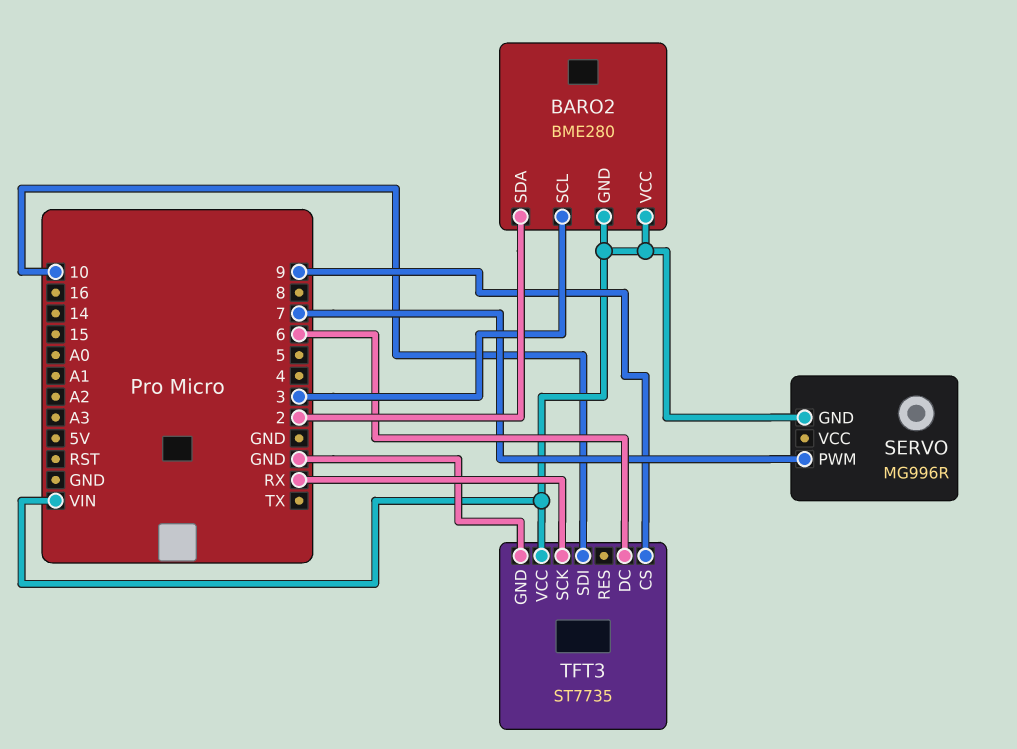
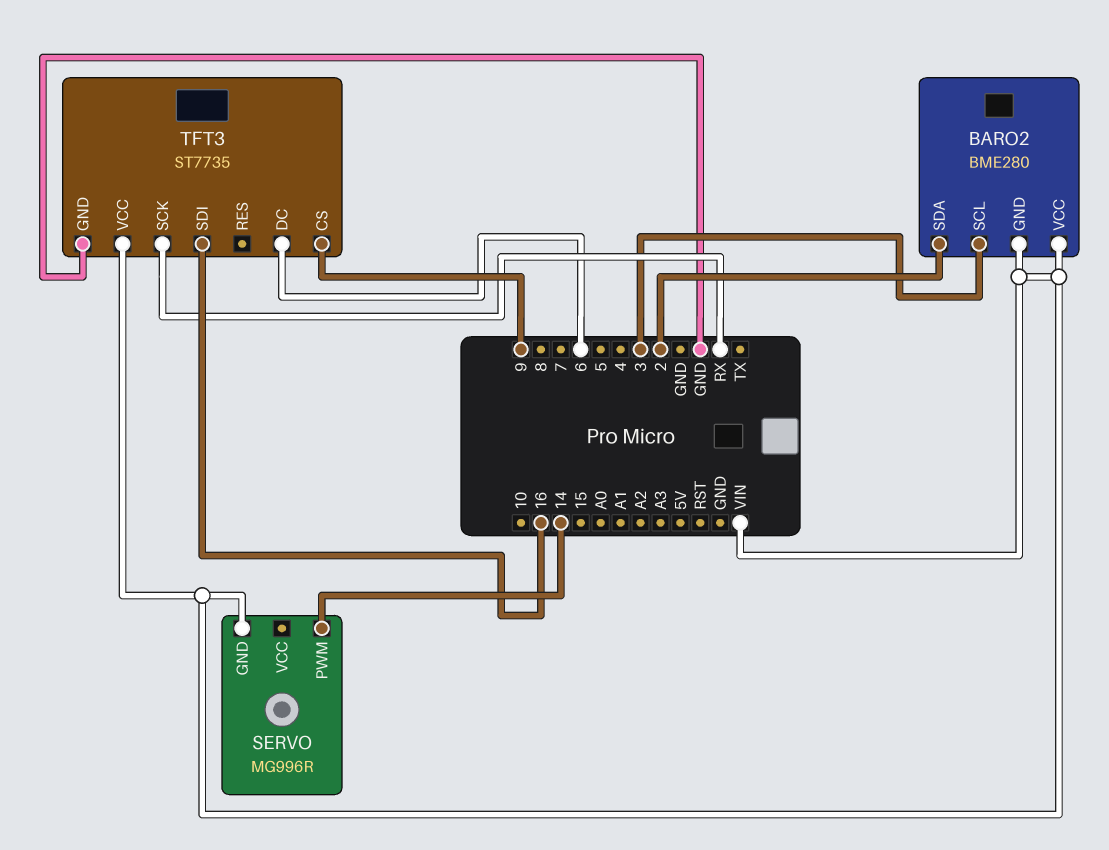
SERVO pin PWM: 7 -> 14
TFT3 pin SDI: 10 -> 16

